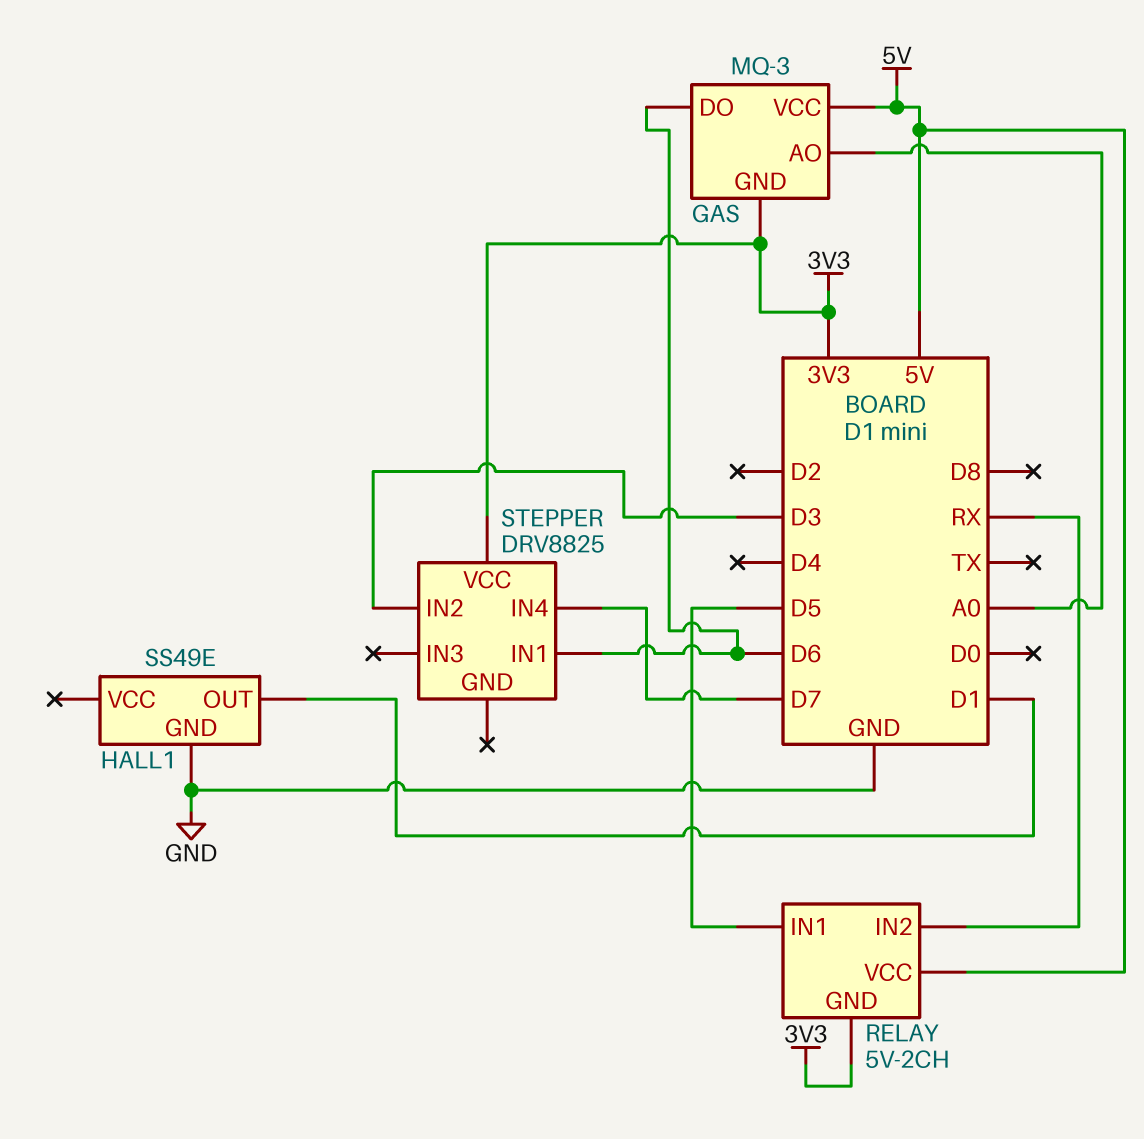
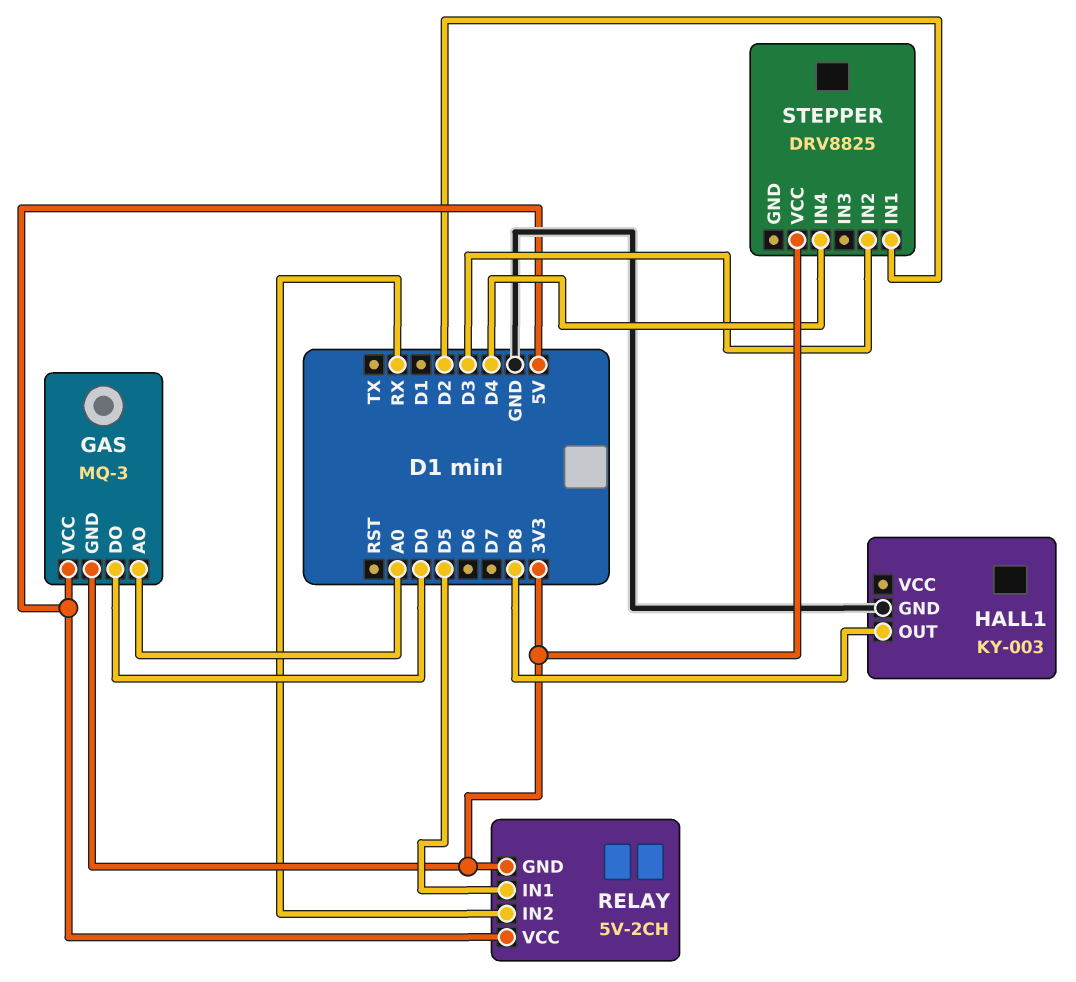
GAS pin DO: D6 -> D0
HALL1: SS49E -> KY-003
HALL1 pin OUT: D1 -> D8
STEPPER pin IN1: D6 -> D2
STEPPER pin IN4: D7 -> D4

